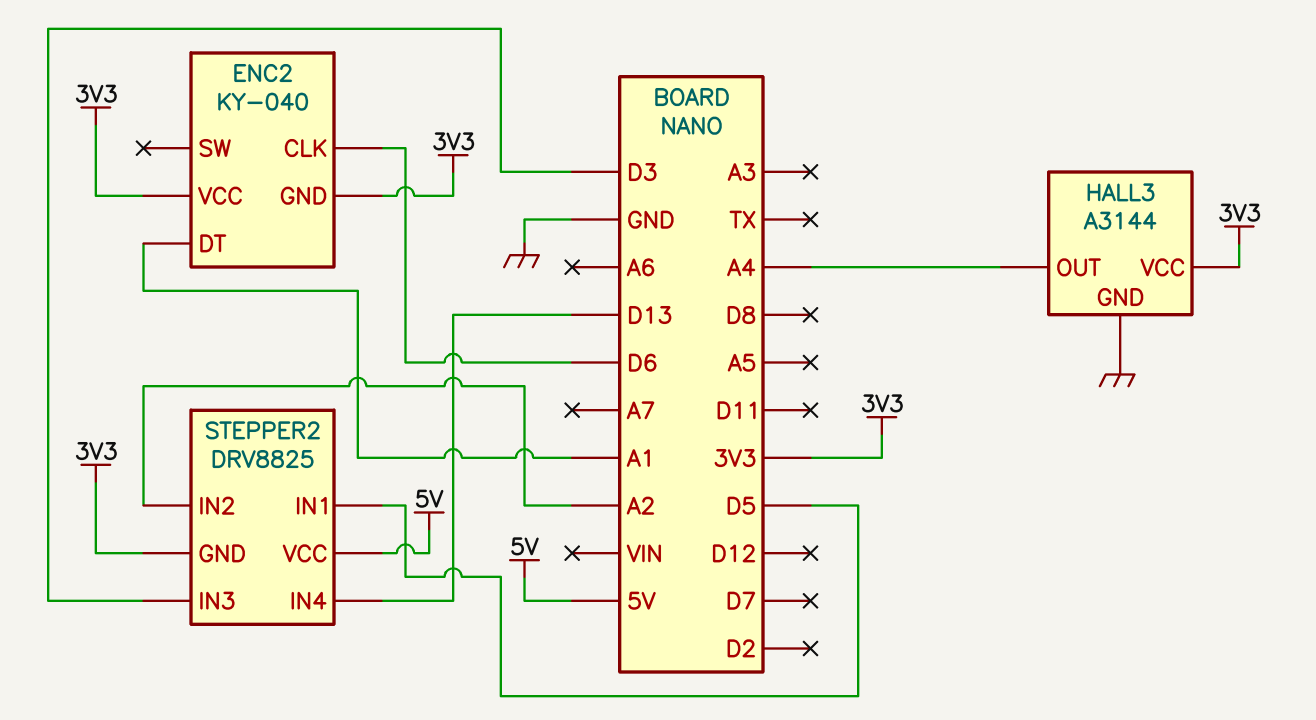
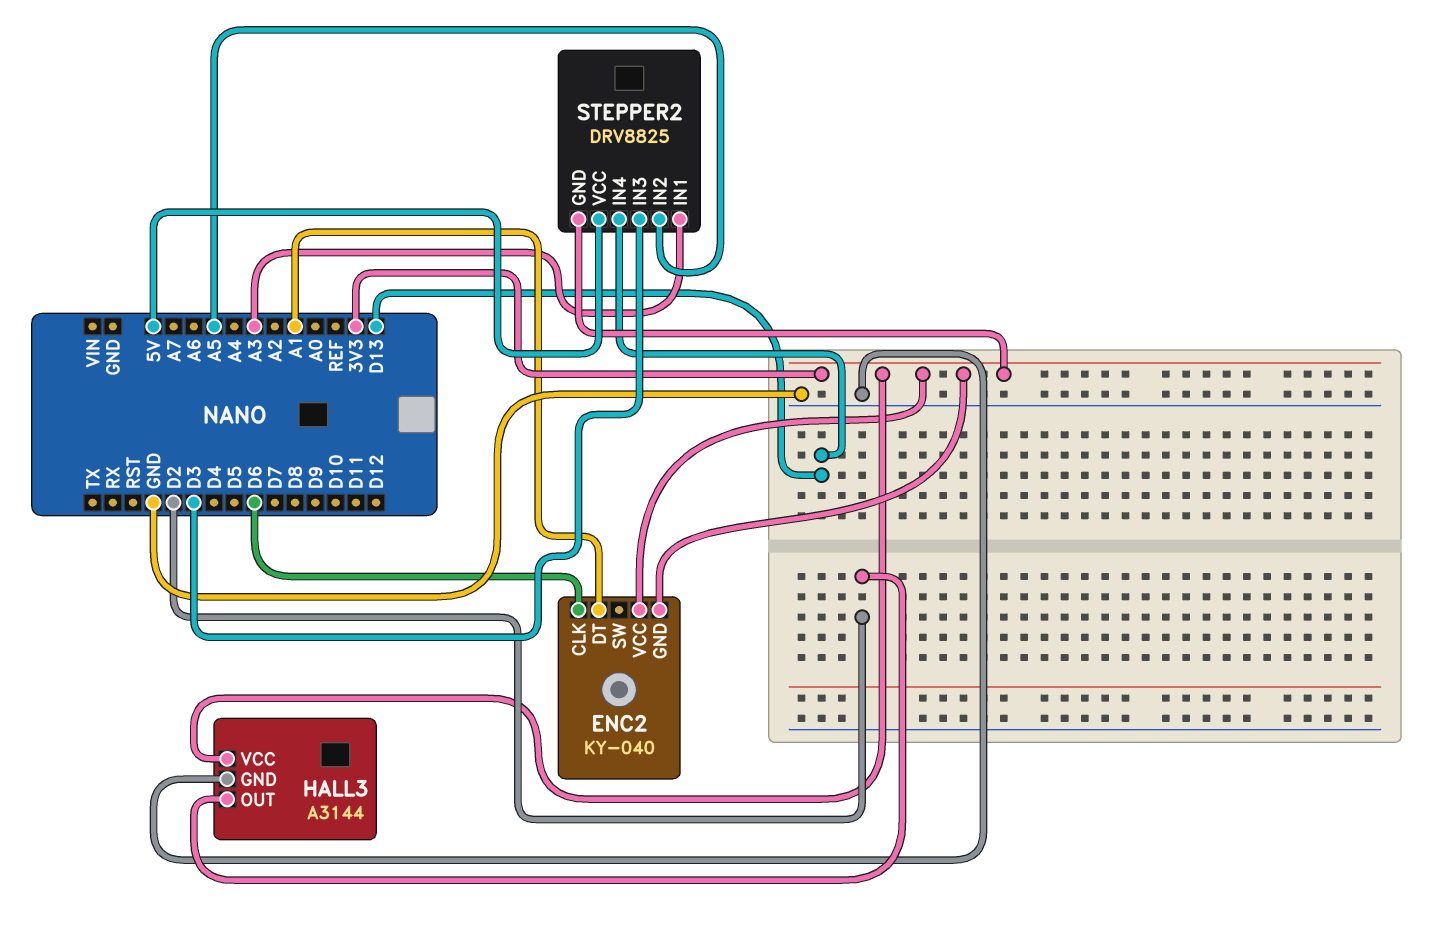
HALL3 pin OUT: A4 -> D2
STEPPER2 pin IN1: D5 -> A3
STEPPER2 pin IN2: A2 -> A5

